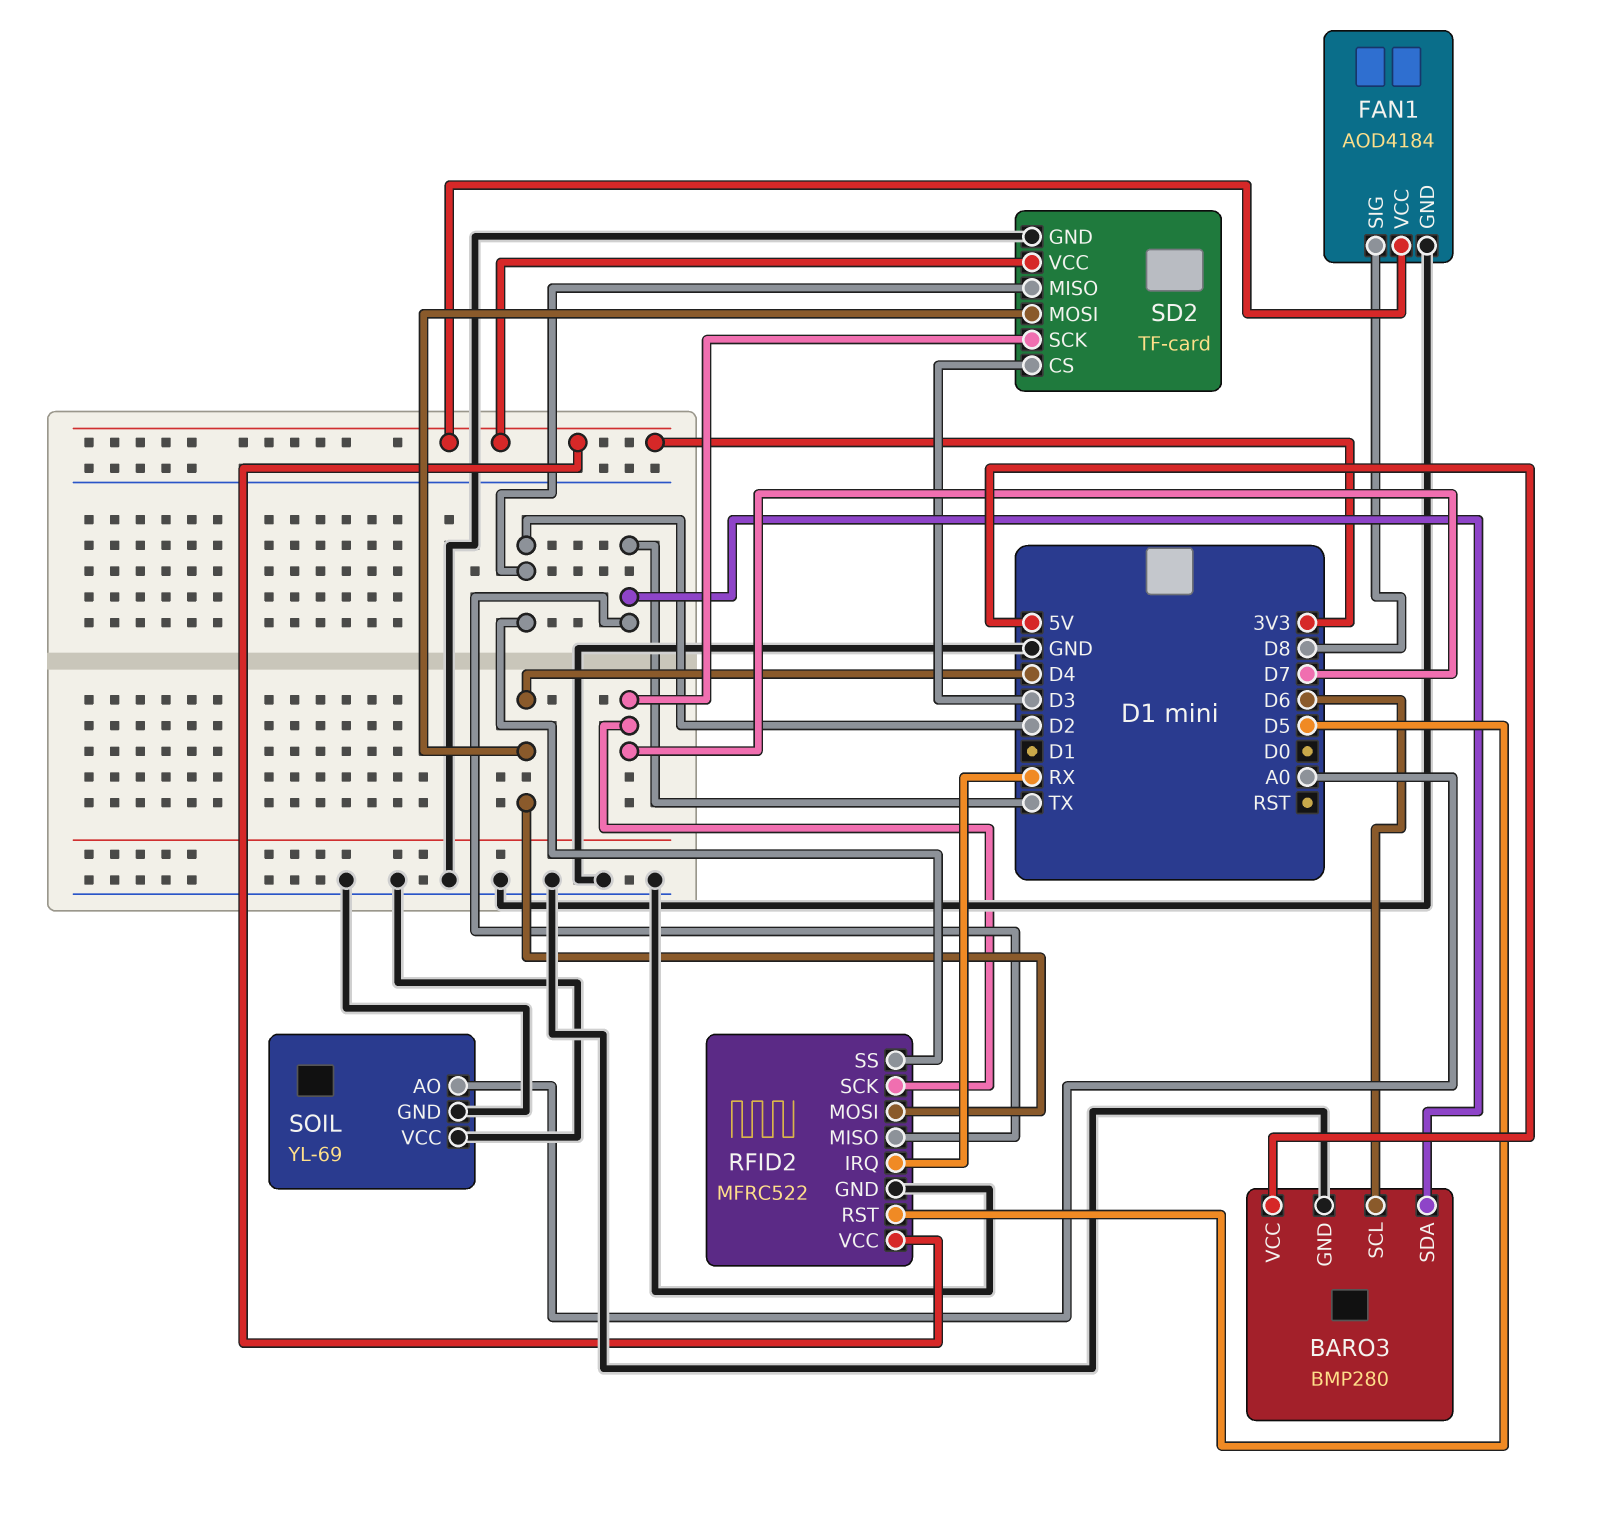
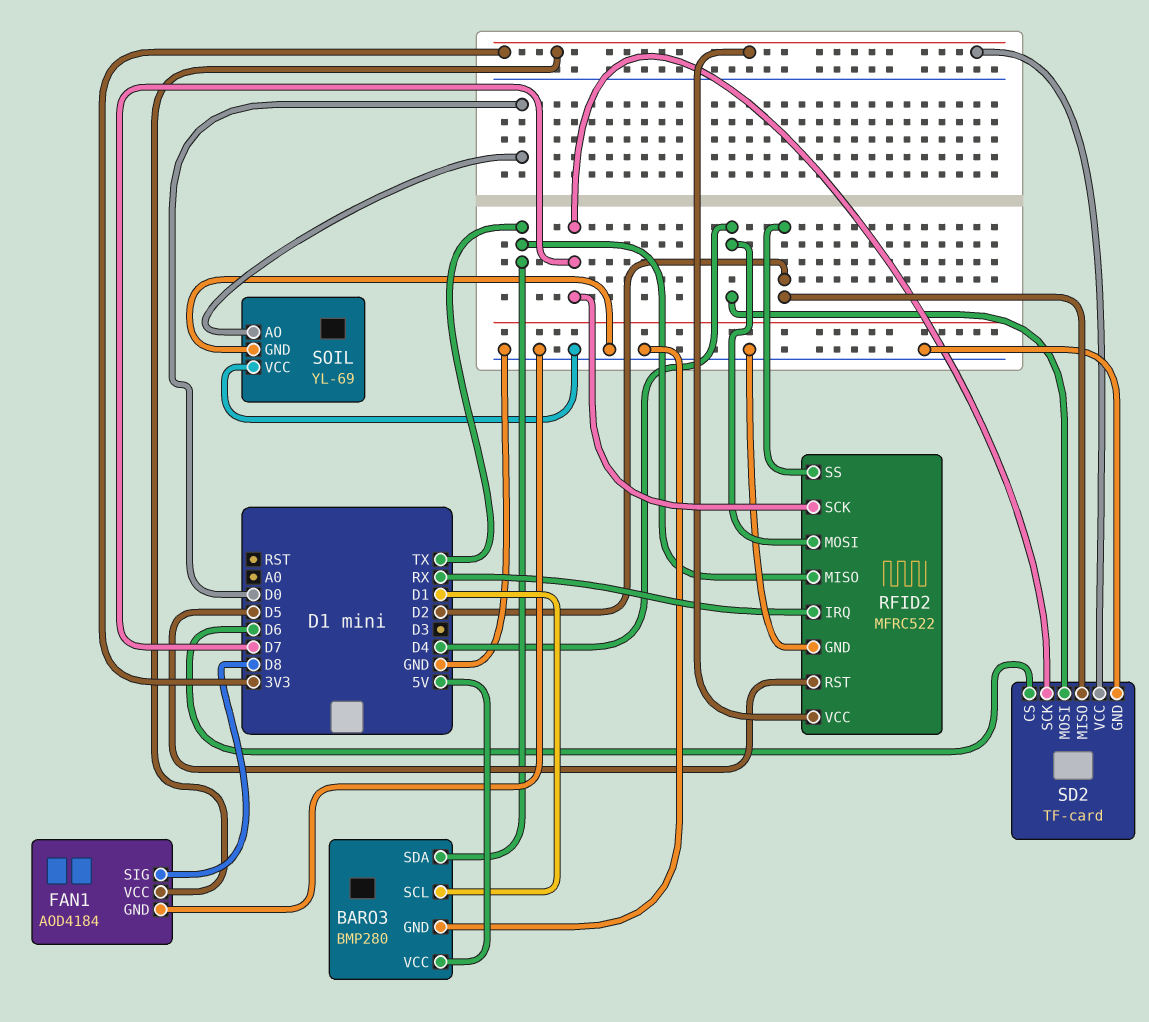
BARO3 pin SCL: D6 -> D1
SD2 pin CS: D3 -> D6
SOIL pin AO: A0 -> D0

